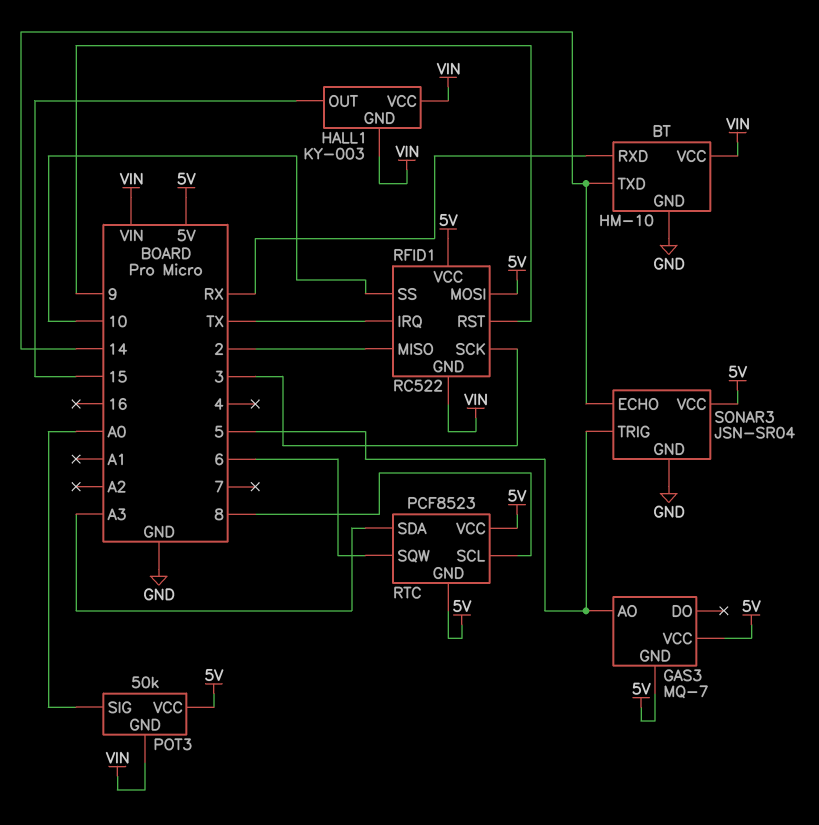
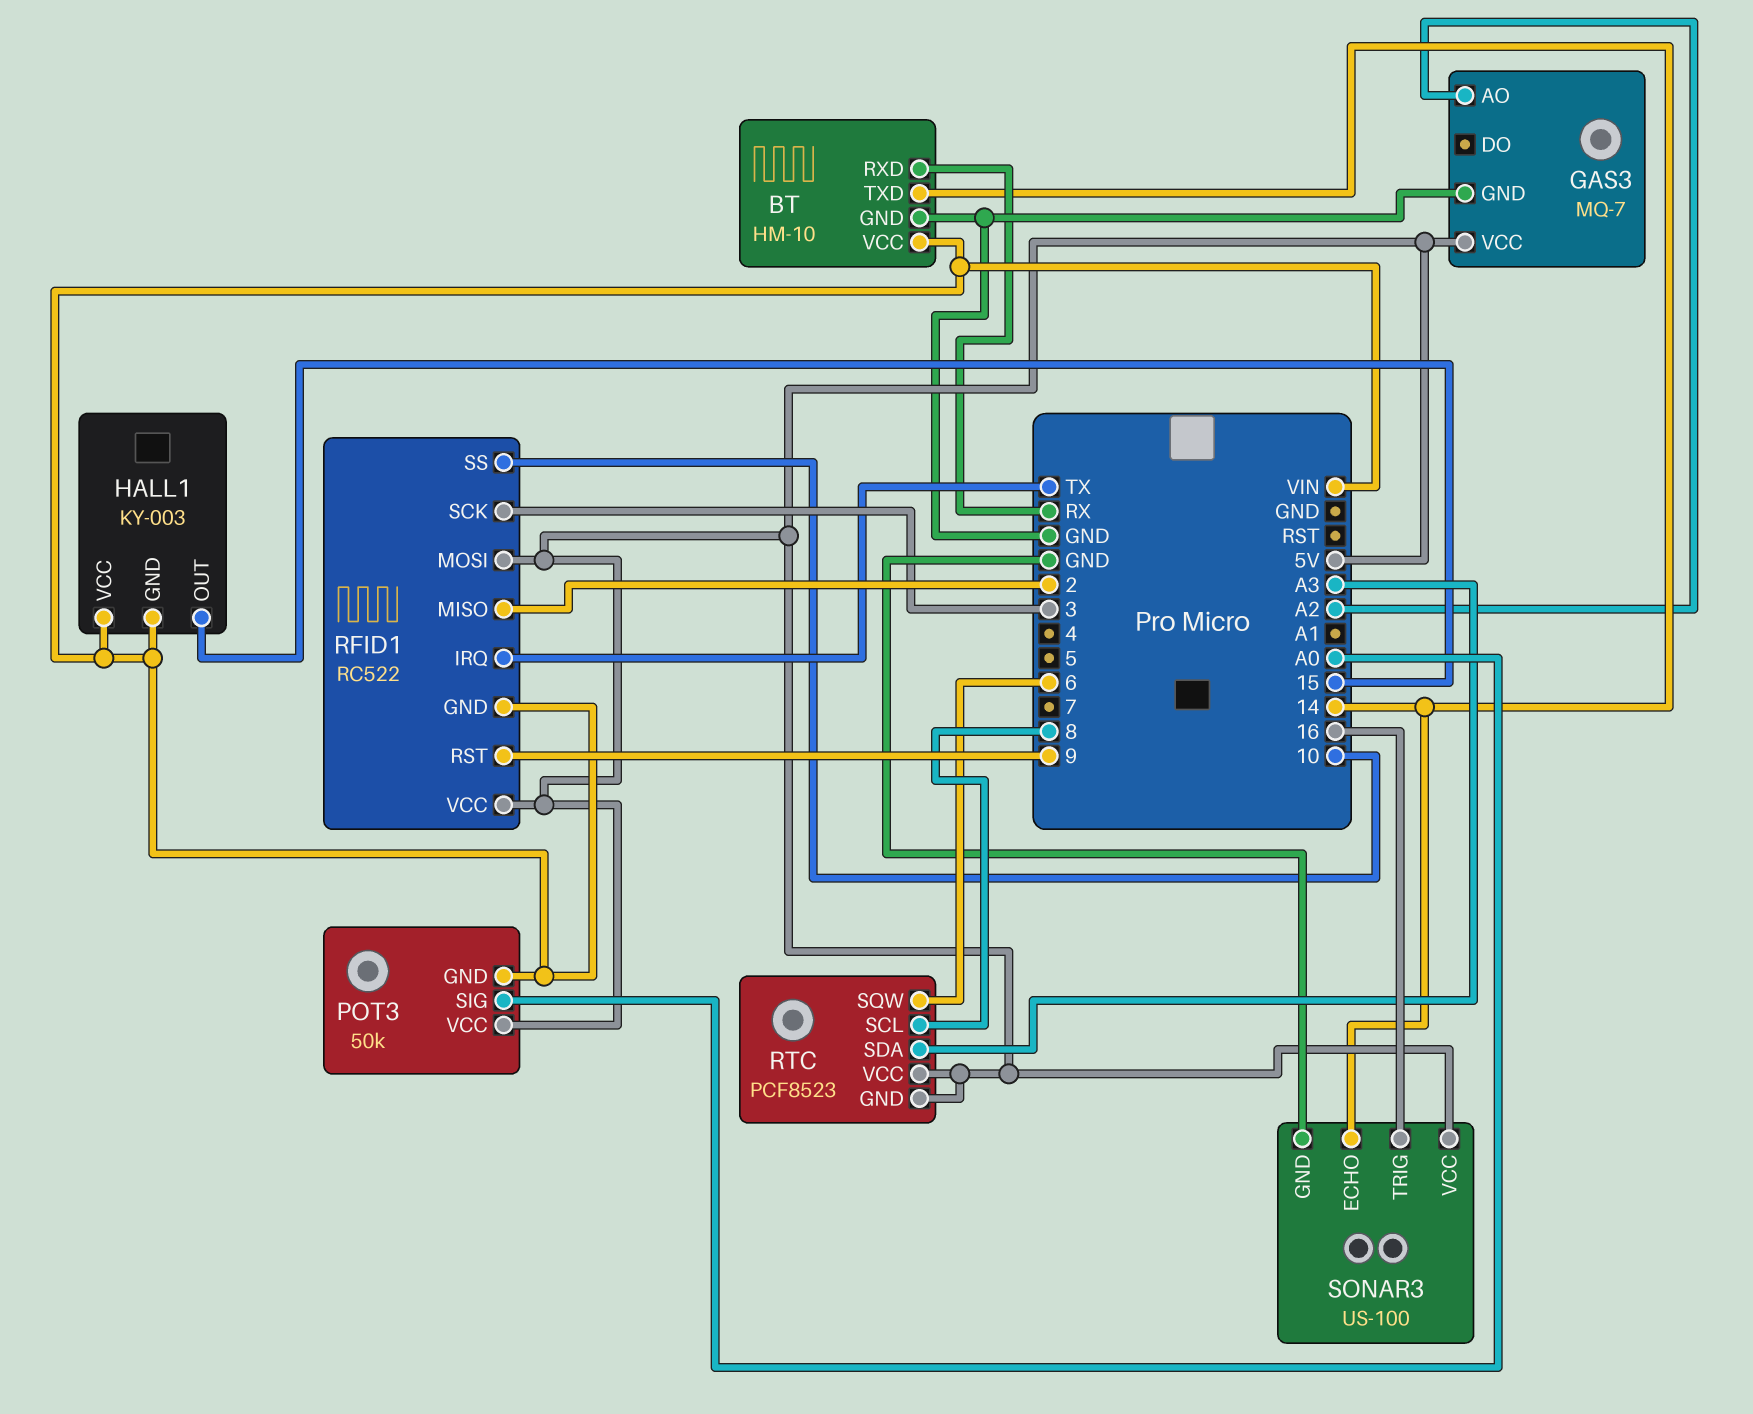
GAS3 pin AO: 5 -> A2
GAS3 pin GND: 5V -> GND
SONAR3: JSN-SR04 -> US-100
SONAR3 pin TRIG: 5 -> 16

